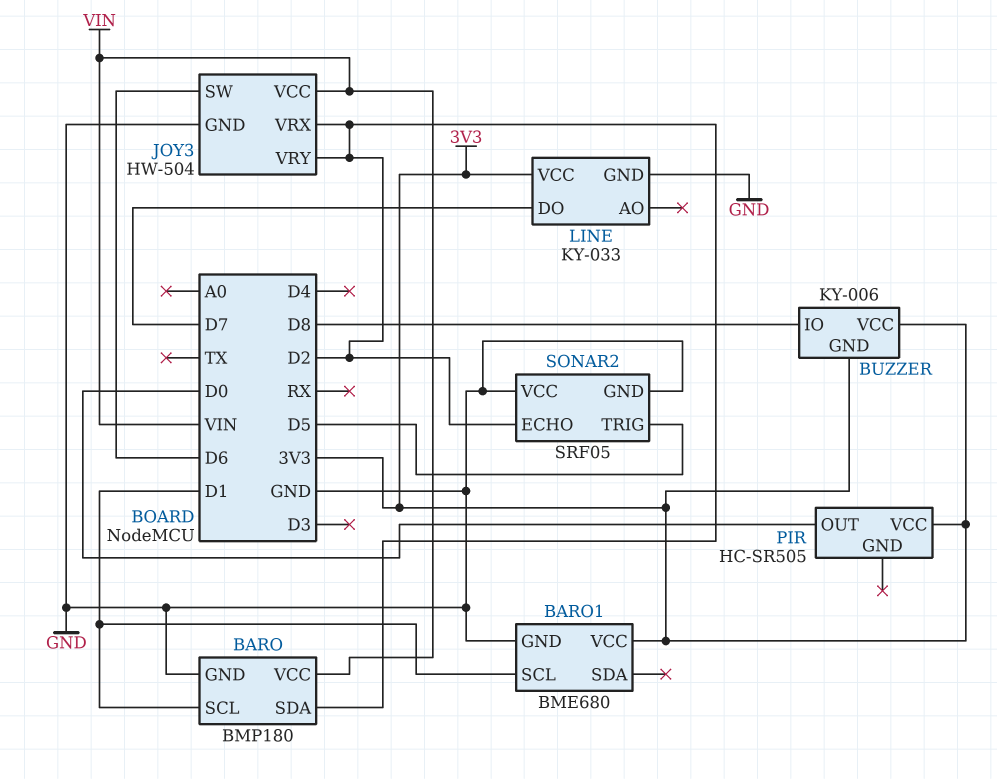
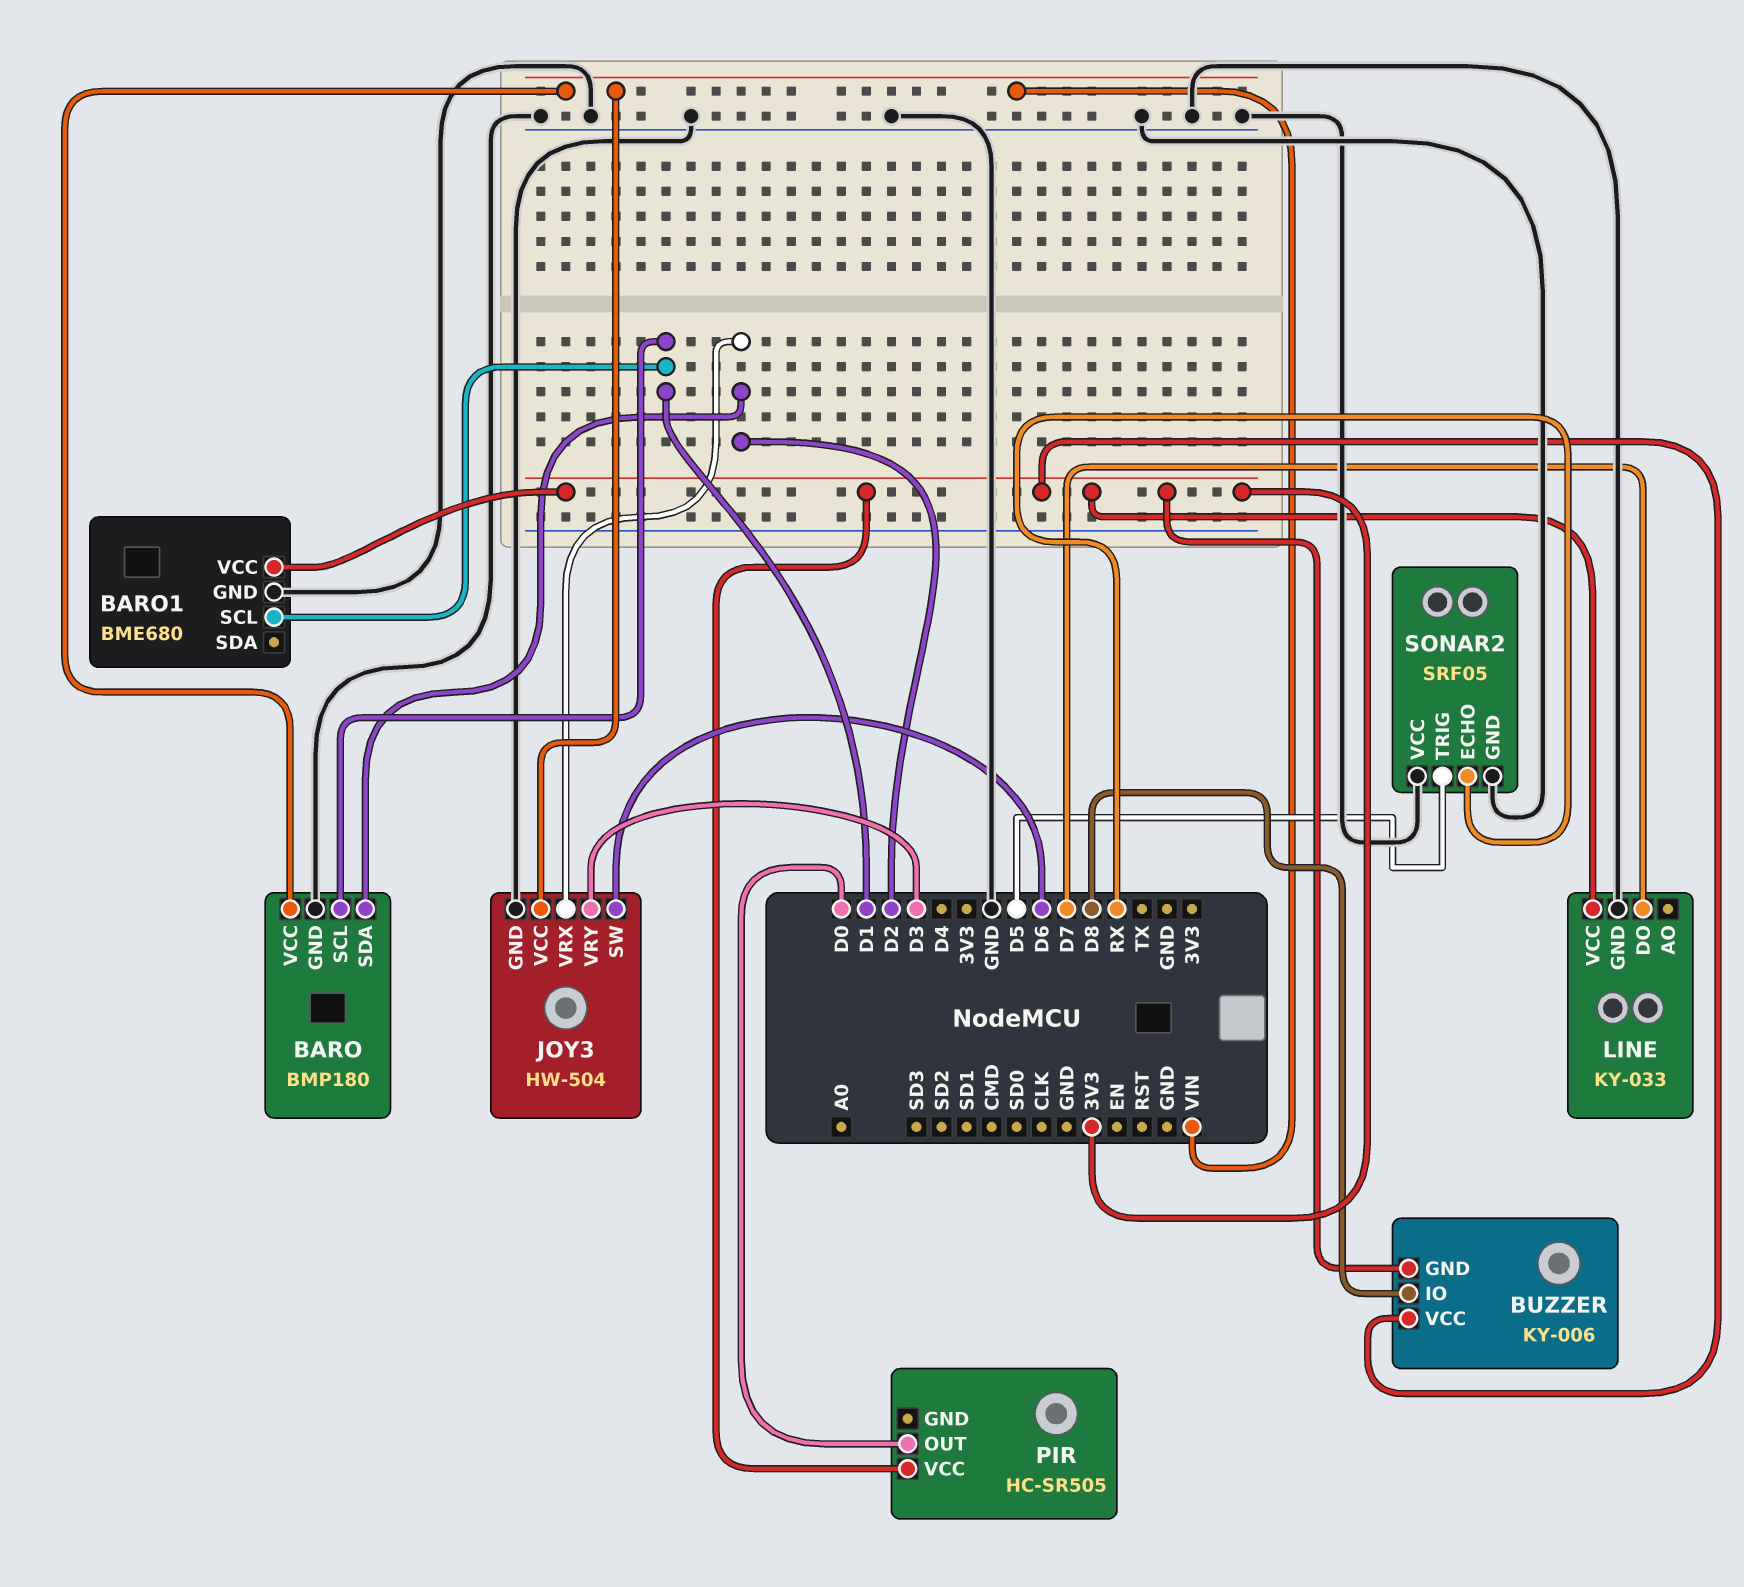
JOY3 pin VRY: D2 -> D3
SONAR2 pin ECHO: D2 -> RX

